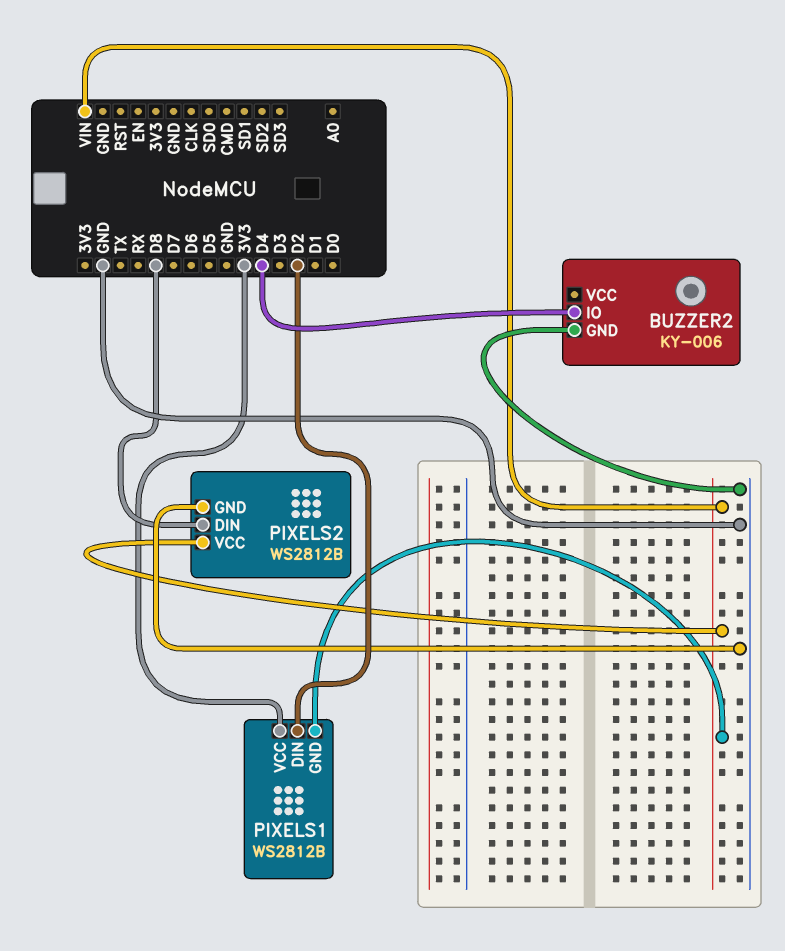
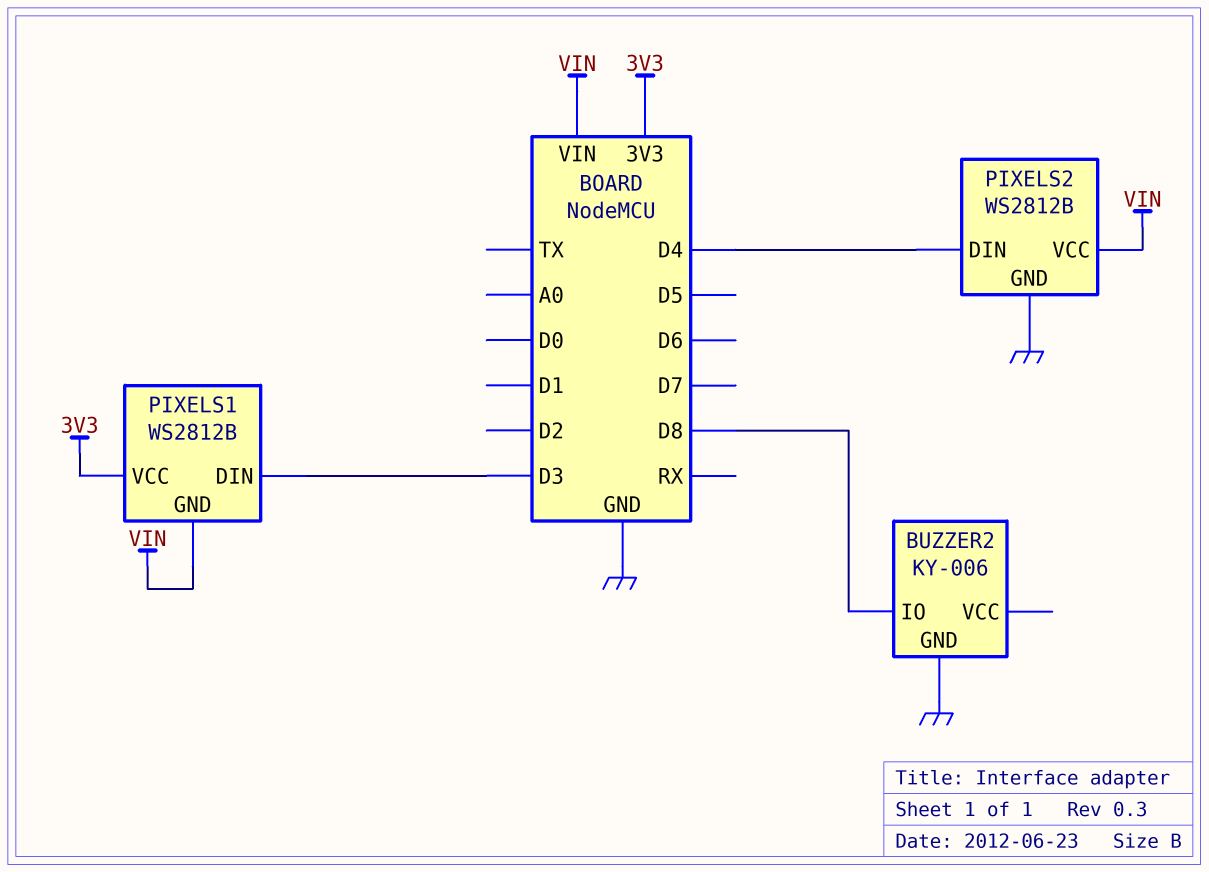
BUZZER2 pin IO: D4 -> D8
PIXELS1 pin DIN: D2 -> D3
PIXELS2 pin DIN: D8 -> D4

